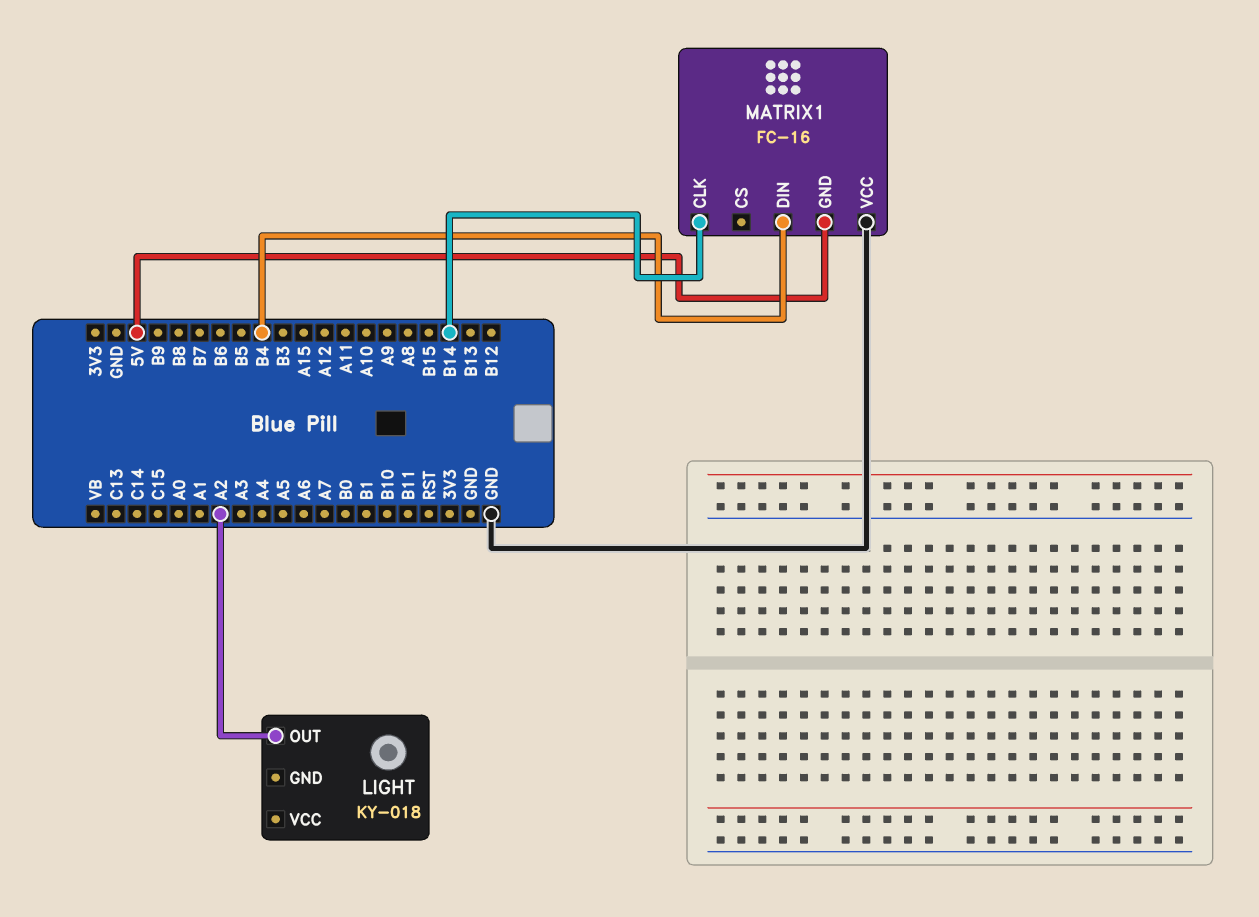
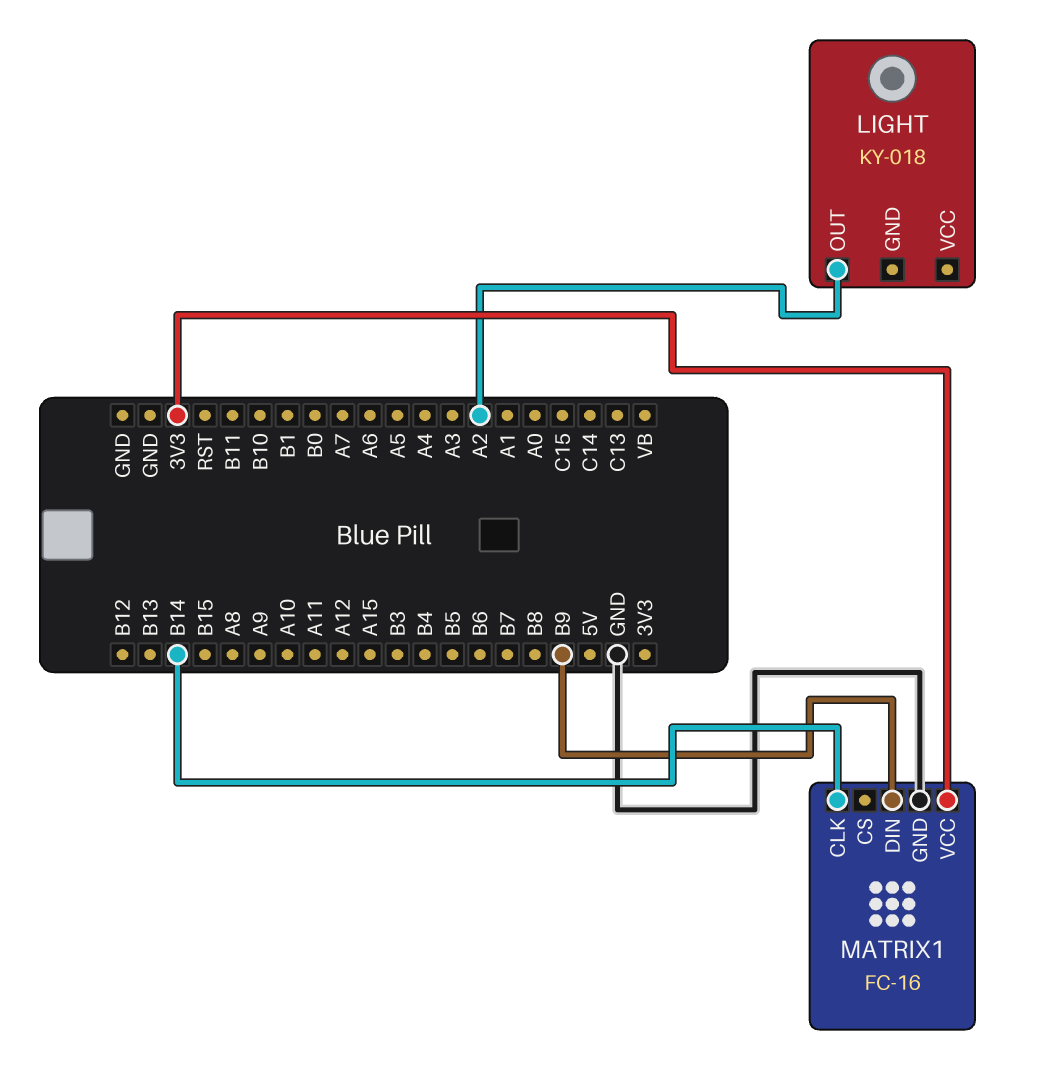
MATRIX1 pin DIN: B4 -> B9
MATRIX1 pin GND: 5V -> GND
MATRIX1 pin VCC: GND -> 3V3

